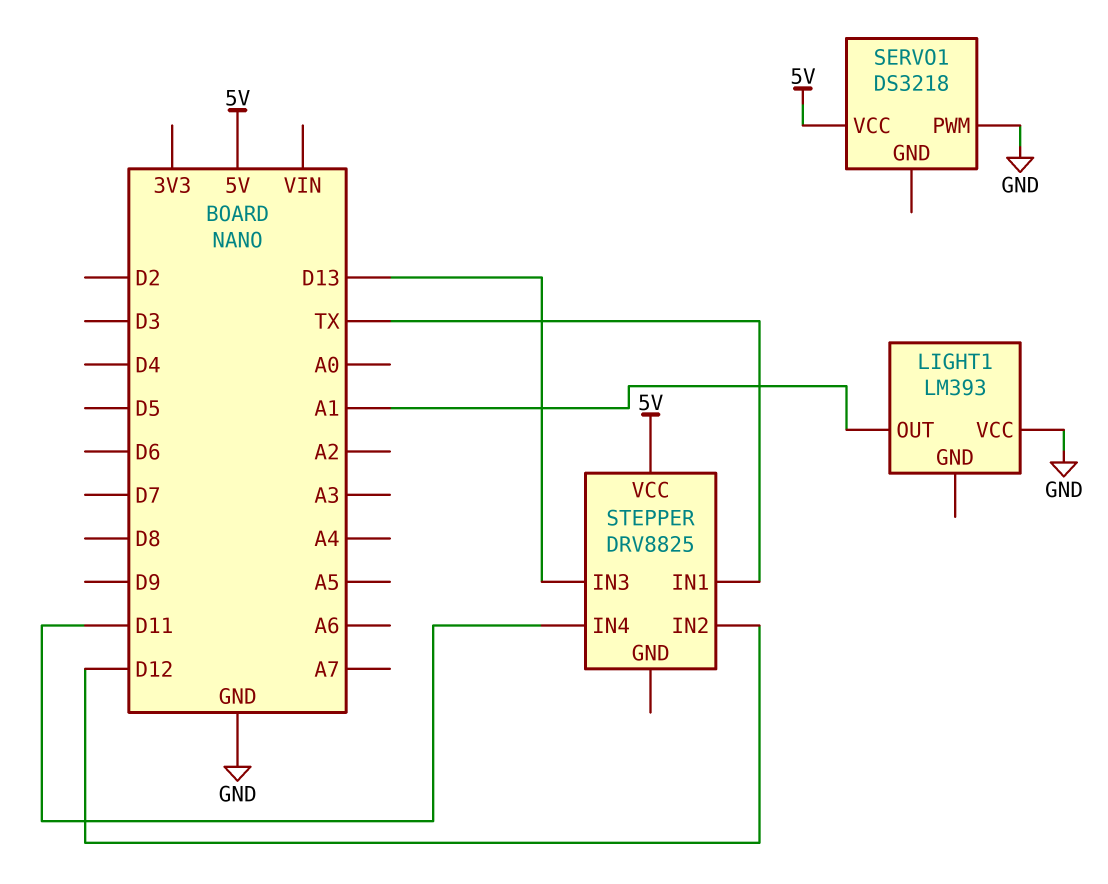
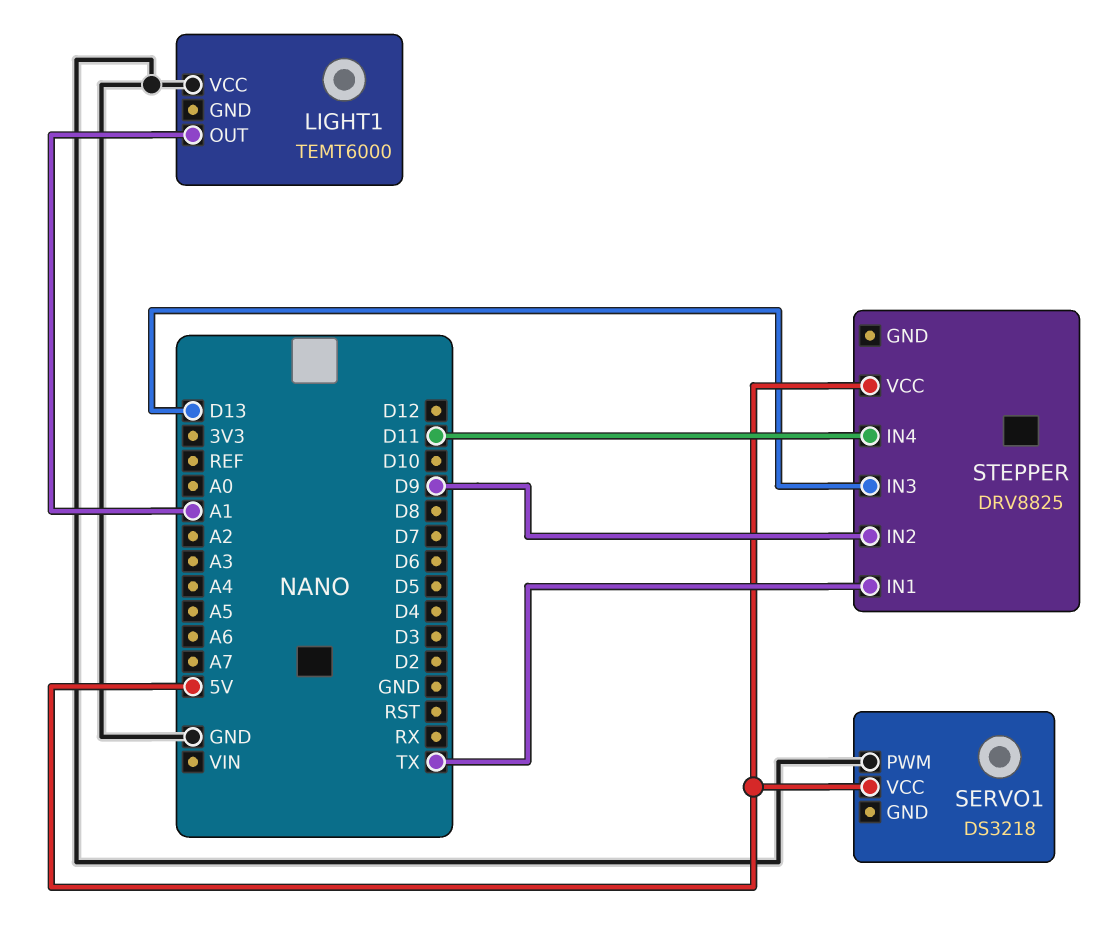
LIGHT1: LM393 -> TEMT6000
STEPPER pin IN2: D12 -> D9

